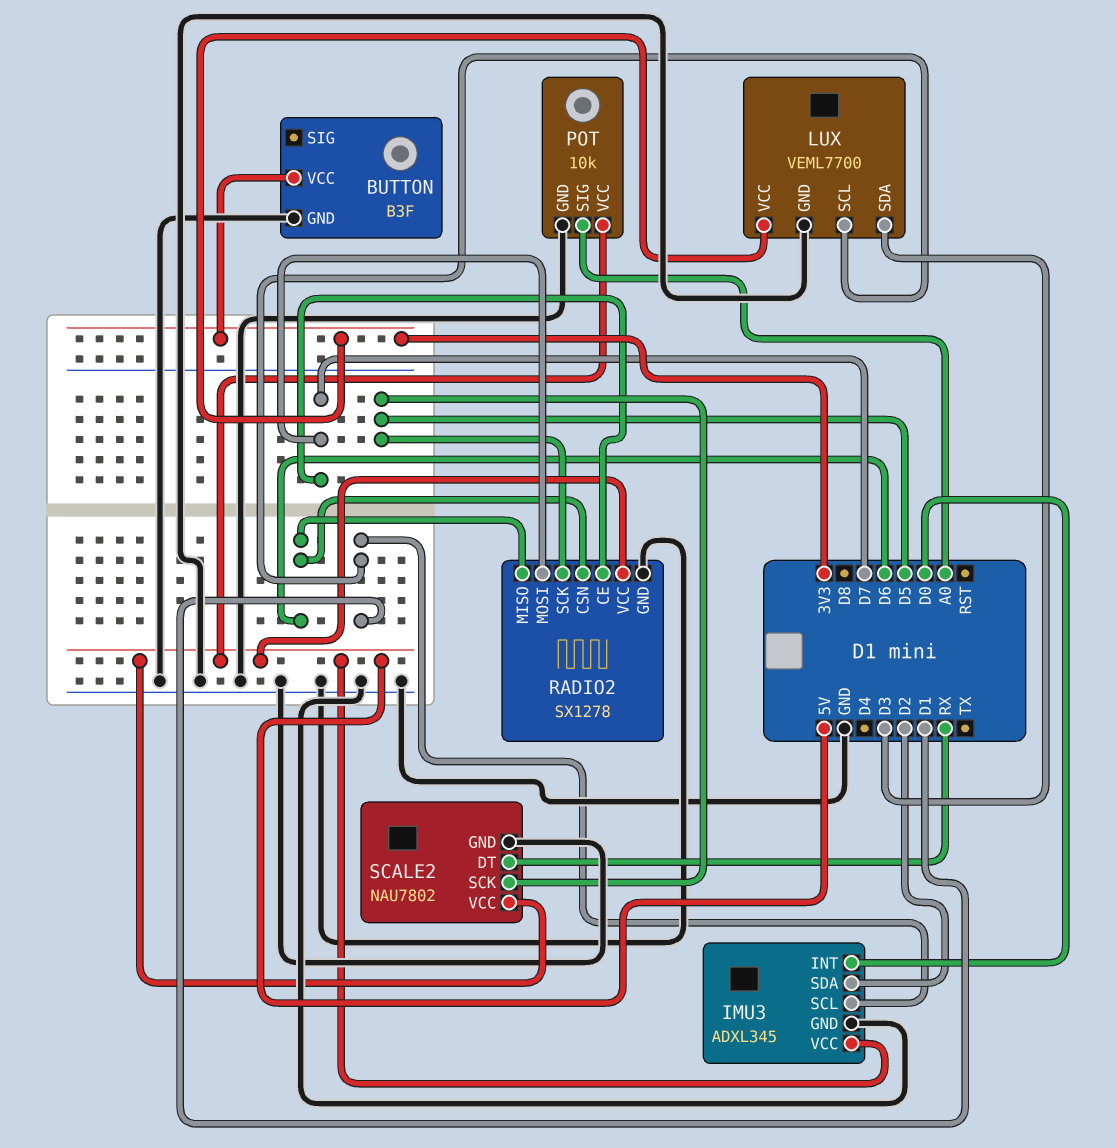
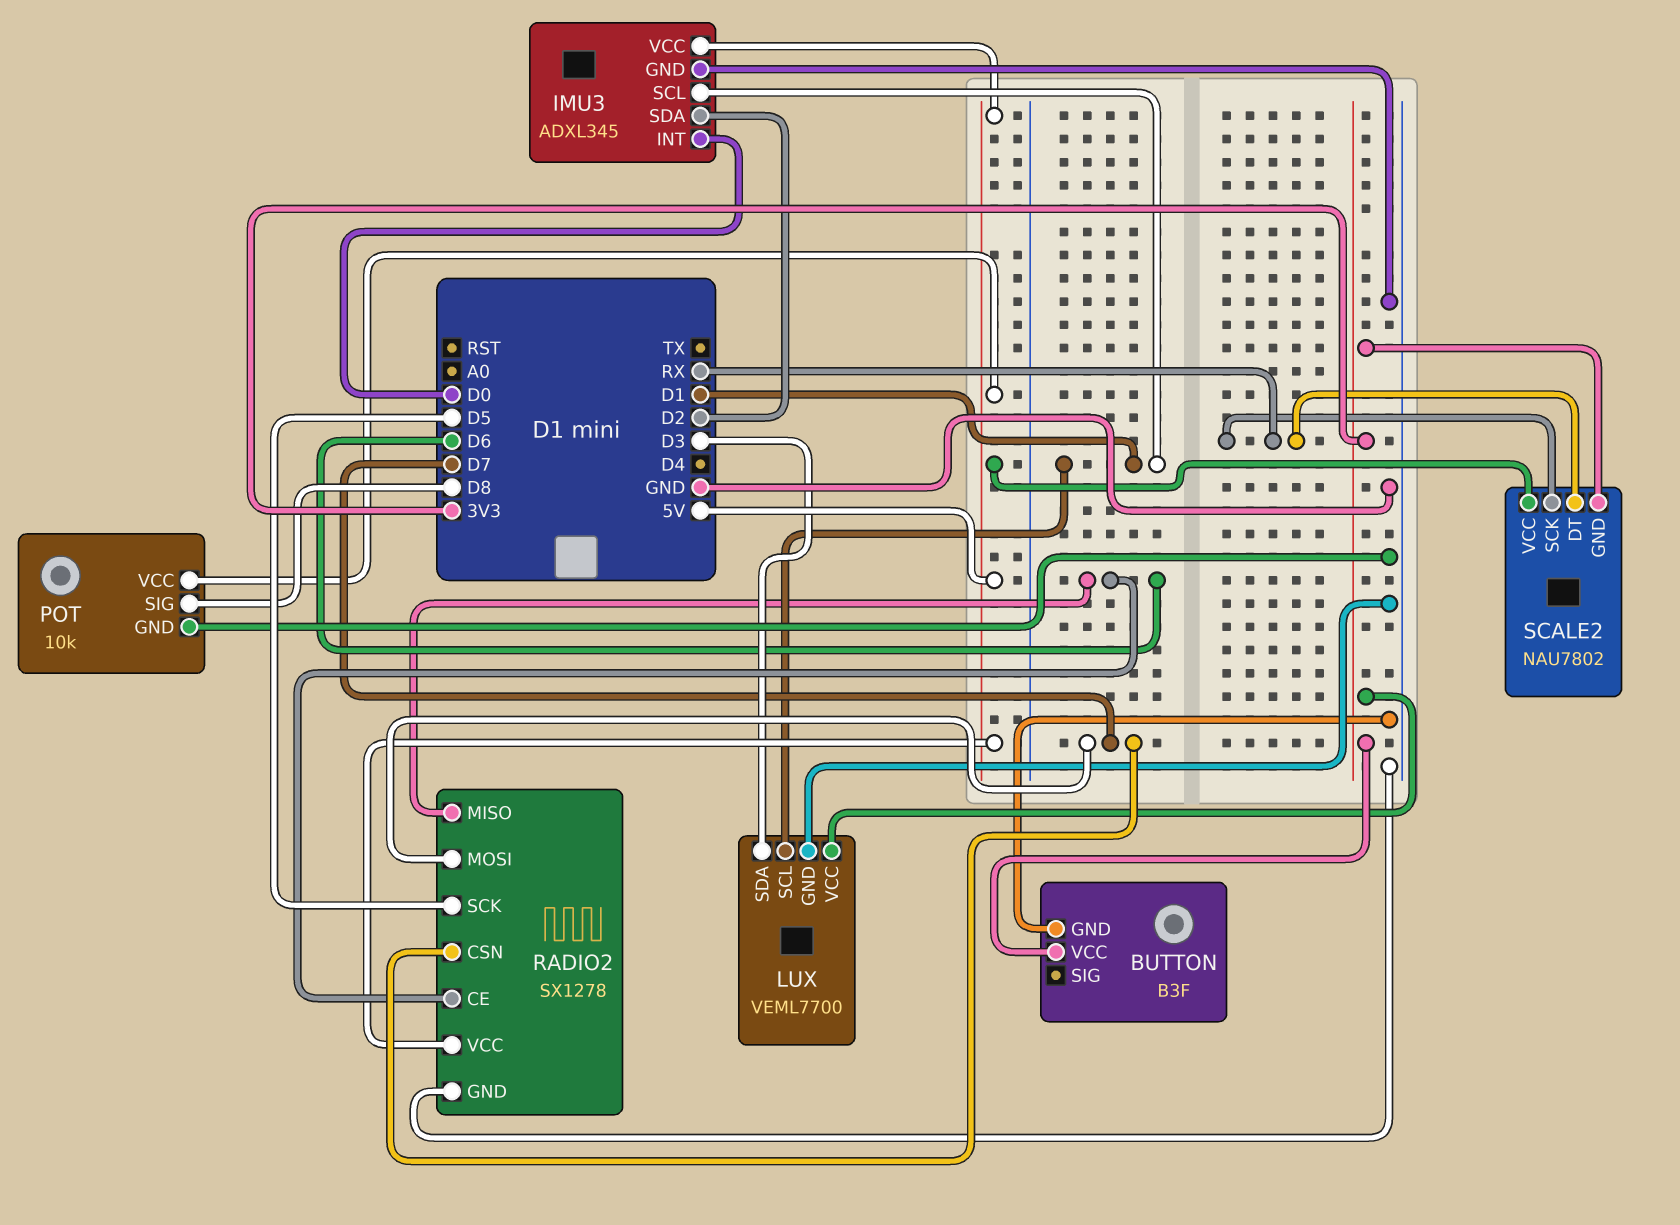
POT pin SIG: A0 -> D8
RADIO2 pin CE: D7 -> D6
RADIO2 pin CSN: D6 -> D7
SCALE2 pin GND: GND -> 3V3
SCALE2 pin SCK: D5 -> RX

